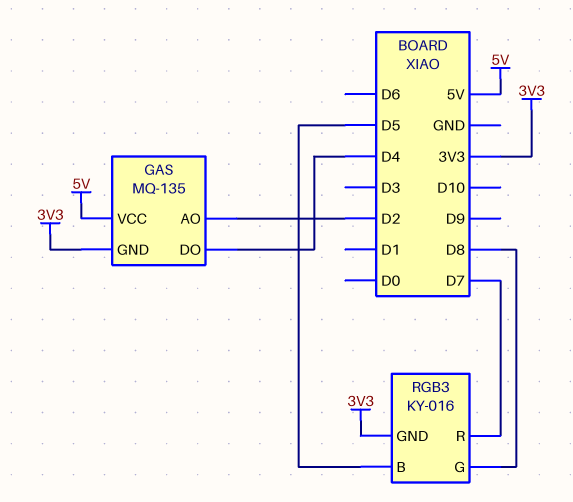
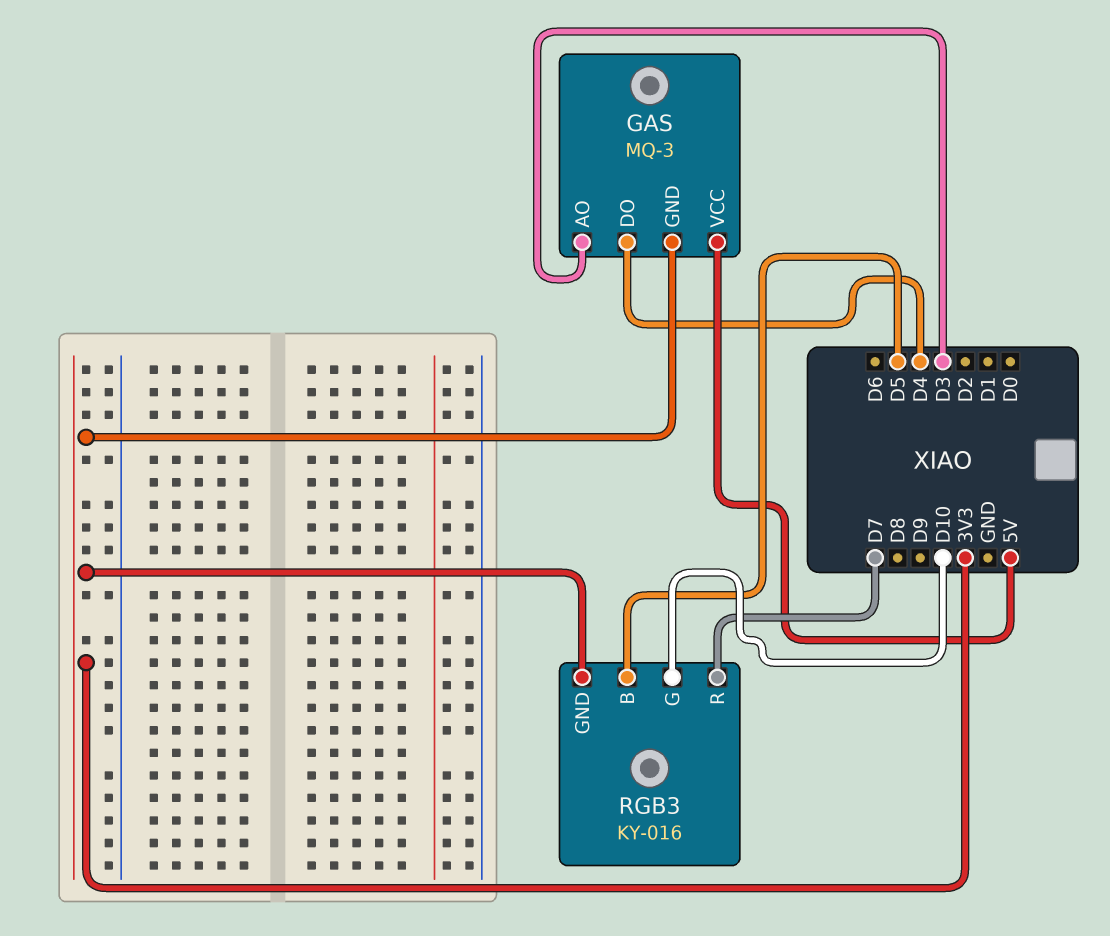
GAS: MQ-135 -> MQ-3
GAS pin AO: D2 -> D3
RGB3 pin G: D8 -> D10

